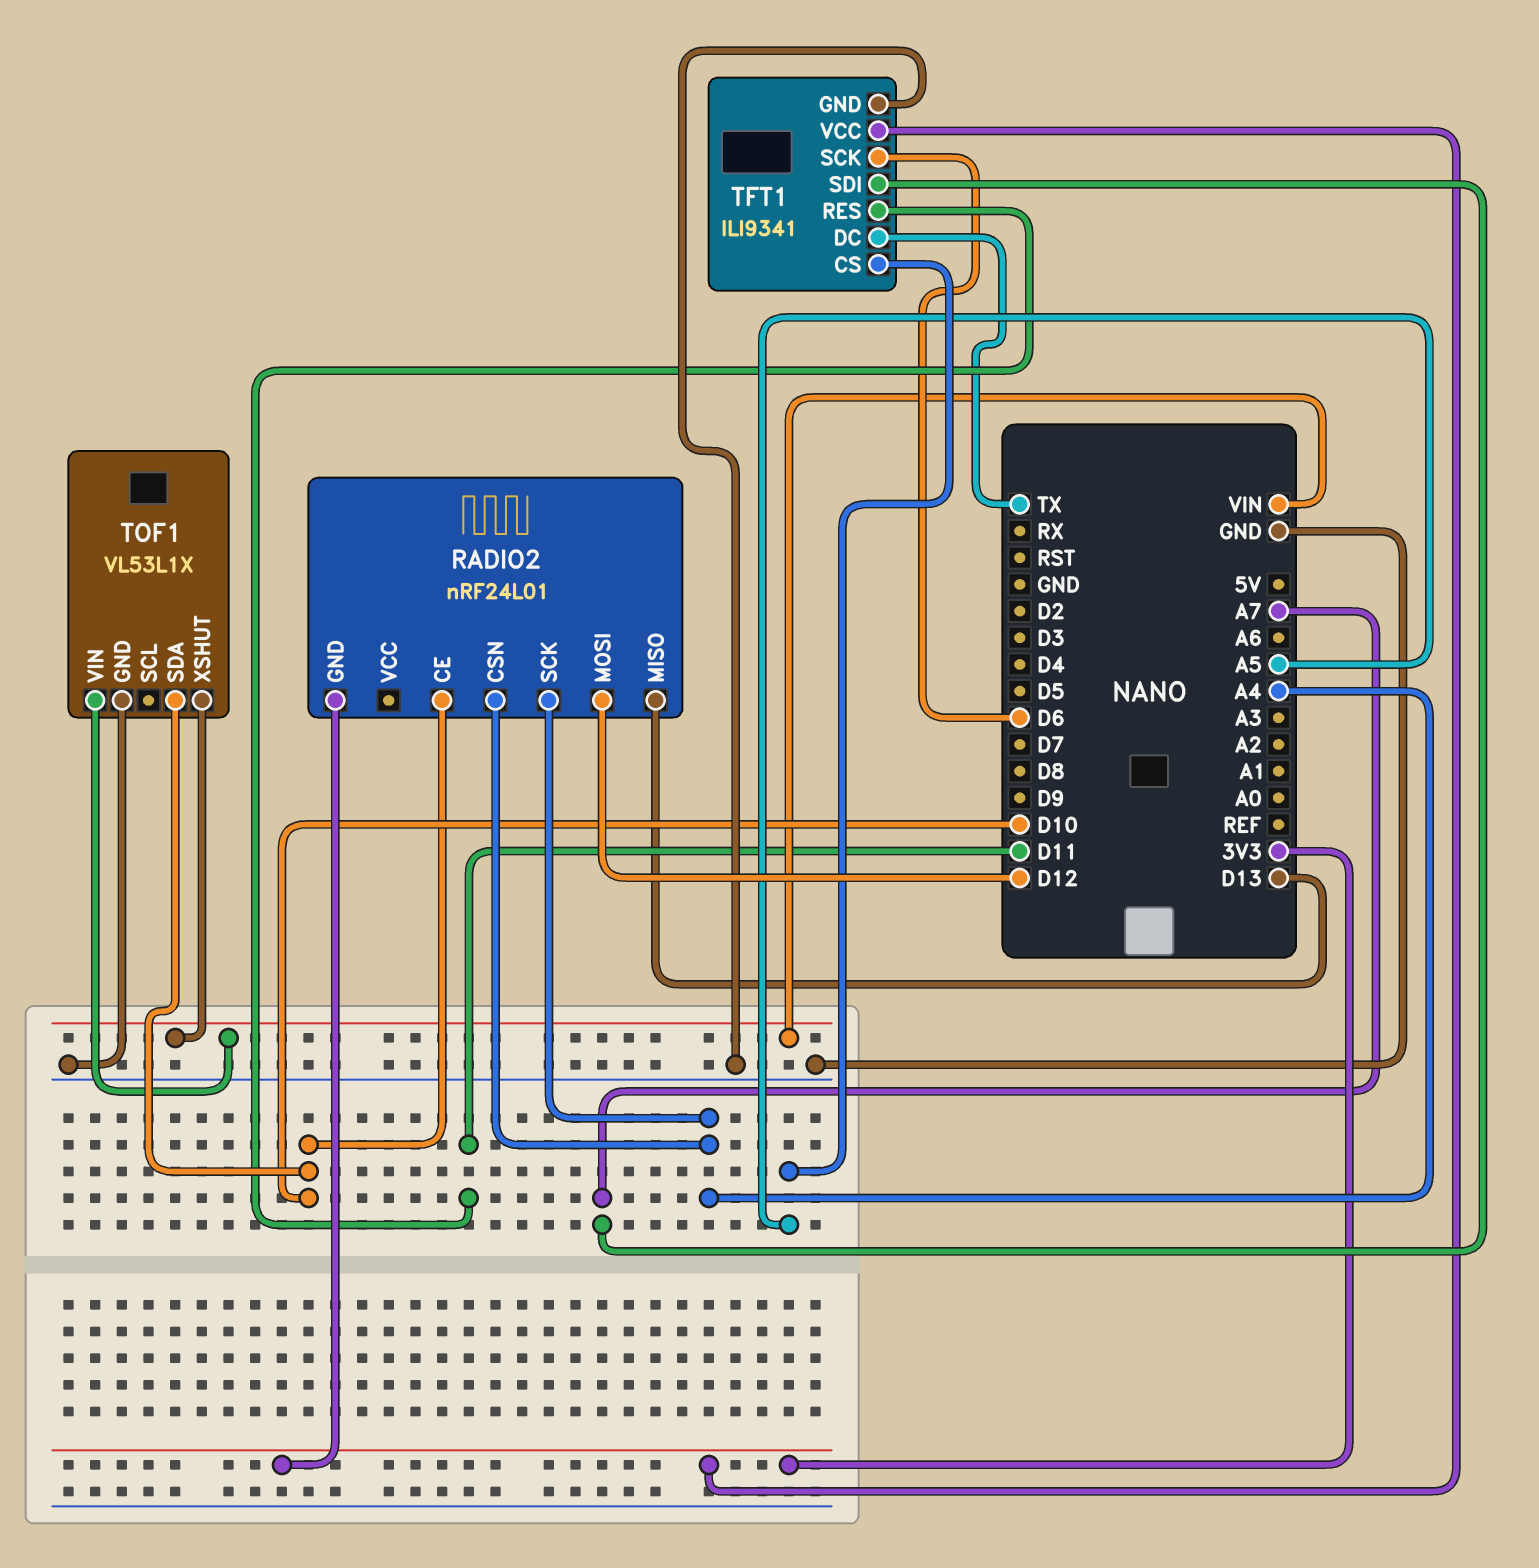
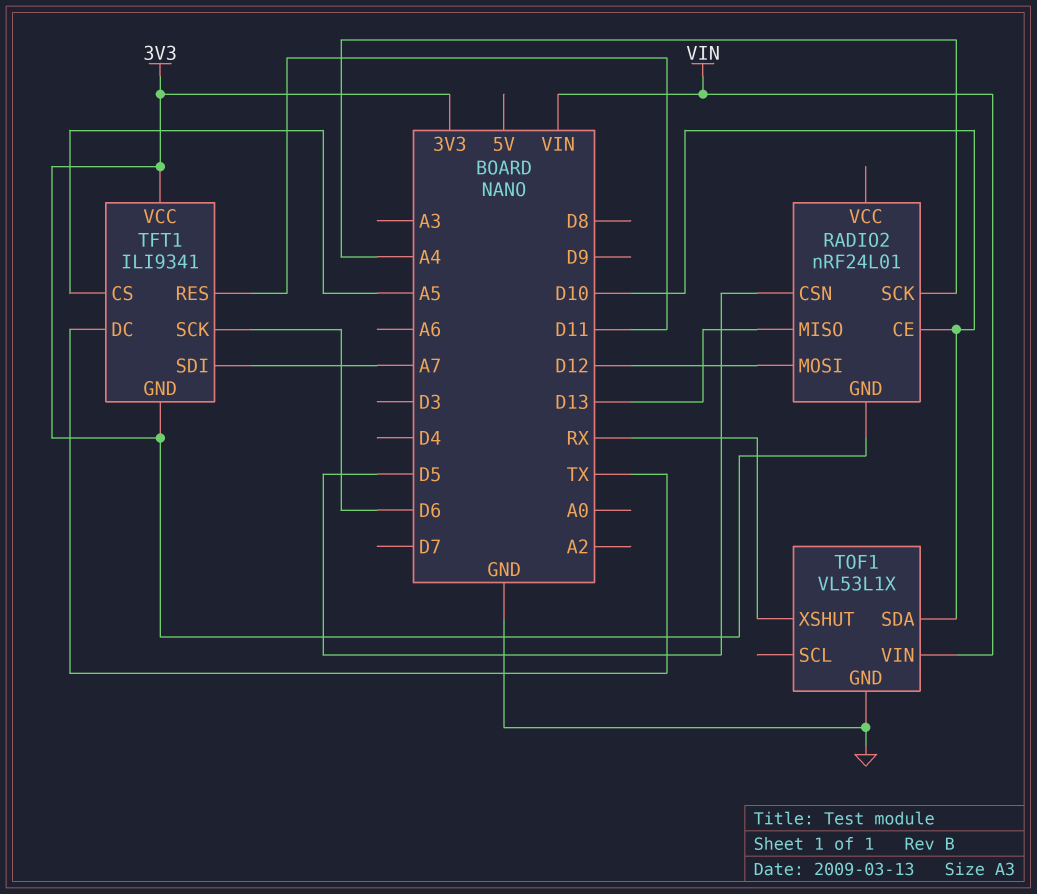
RADIO2 pin CSN: A4 -> D5
TFT1 pin GND: GND -> 3V3
TOF1 pin XSHUT: VIN -> RX

